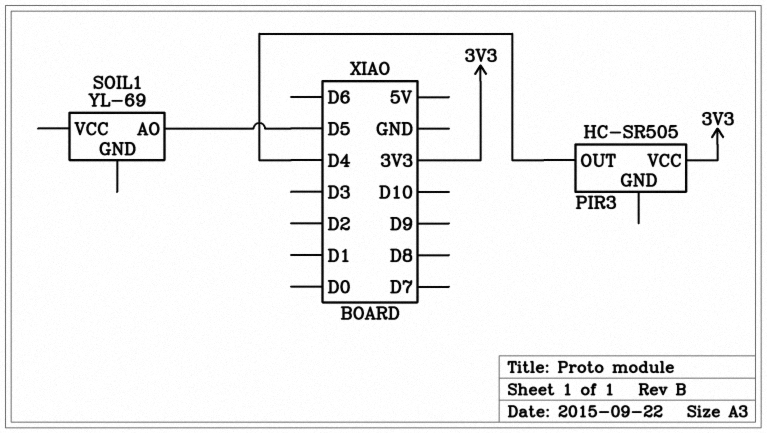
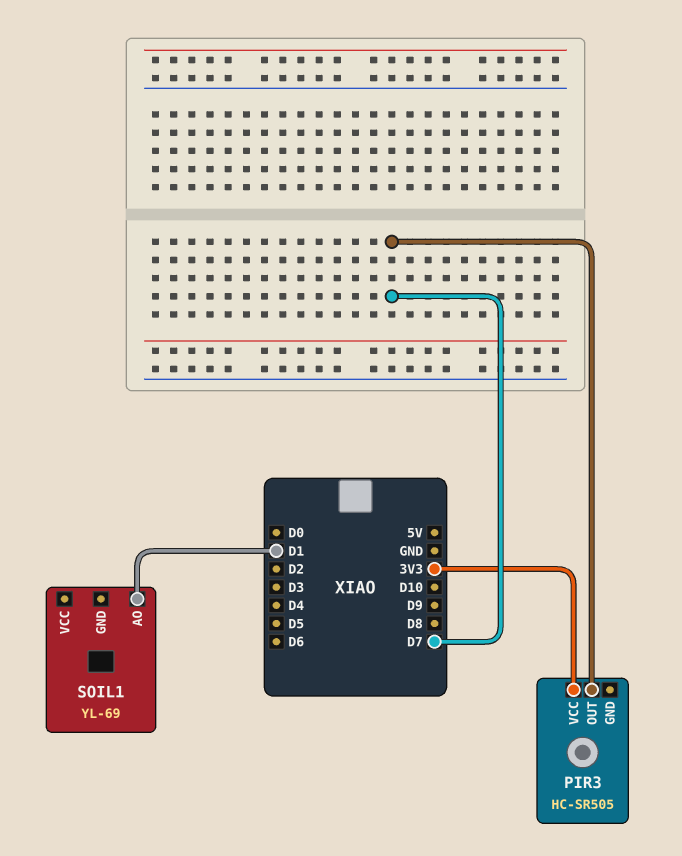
PIR3 pin OUT: D4 -> D7
SOIL1 pin AO: D5 -> D1

